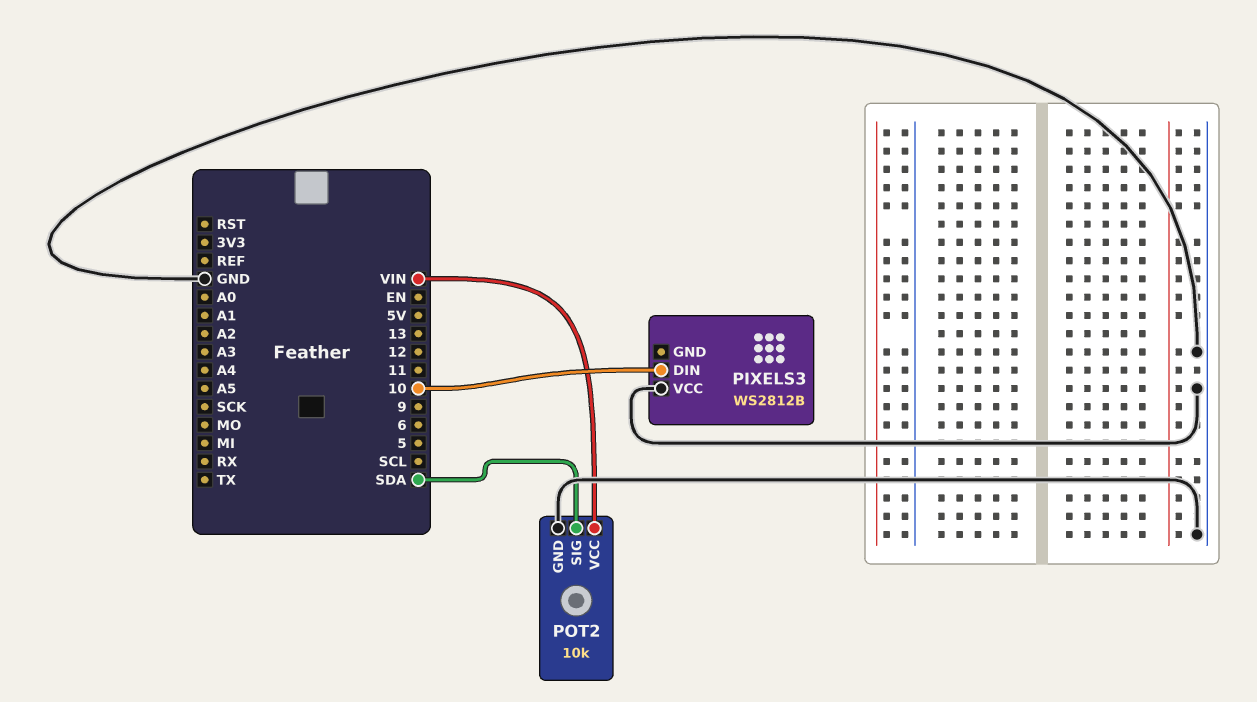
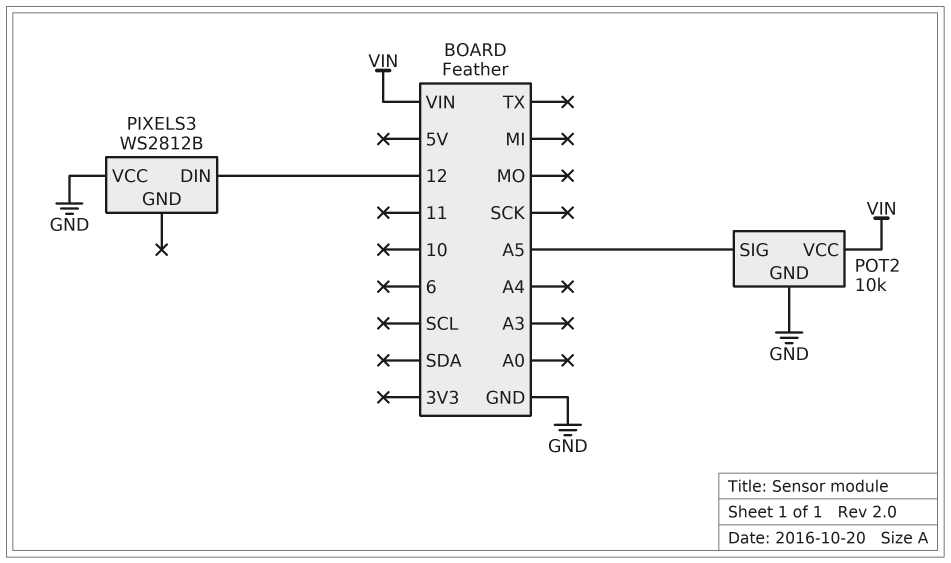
PIXELS3 pin DIN: 10 -> 12
POT2 pin SIG: SDA -> A5

